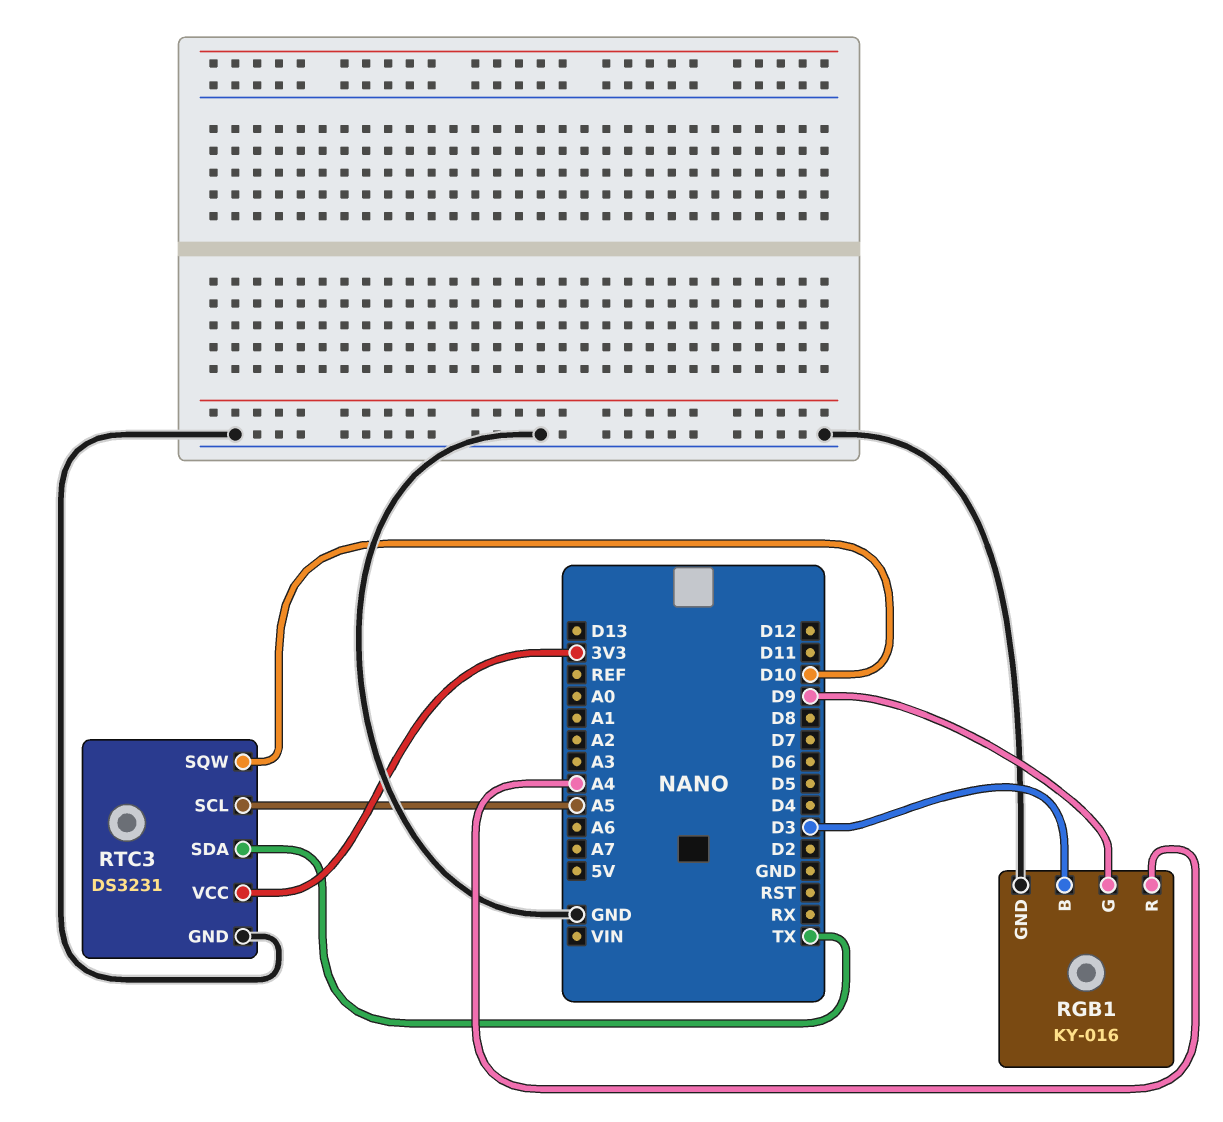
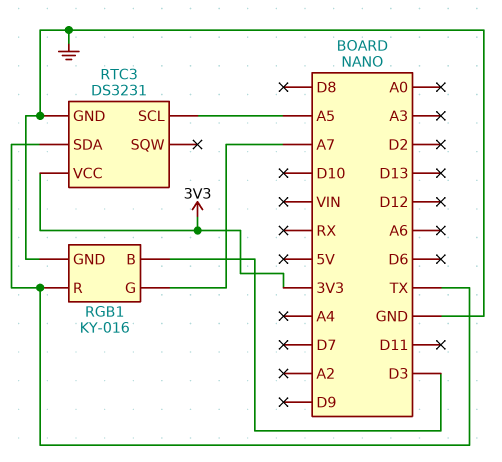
RGB1 pin G: D9 -> A7
RGB1 pin R: A4 -> TX
RTC3 pin SQW: D10 -> none

